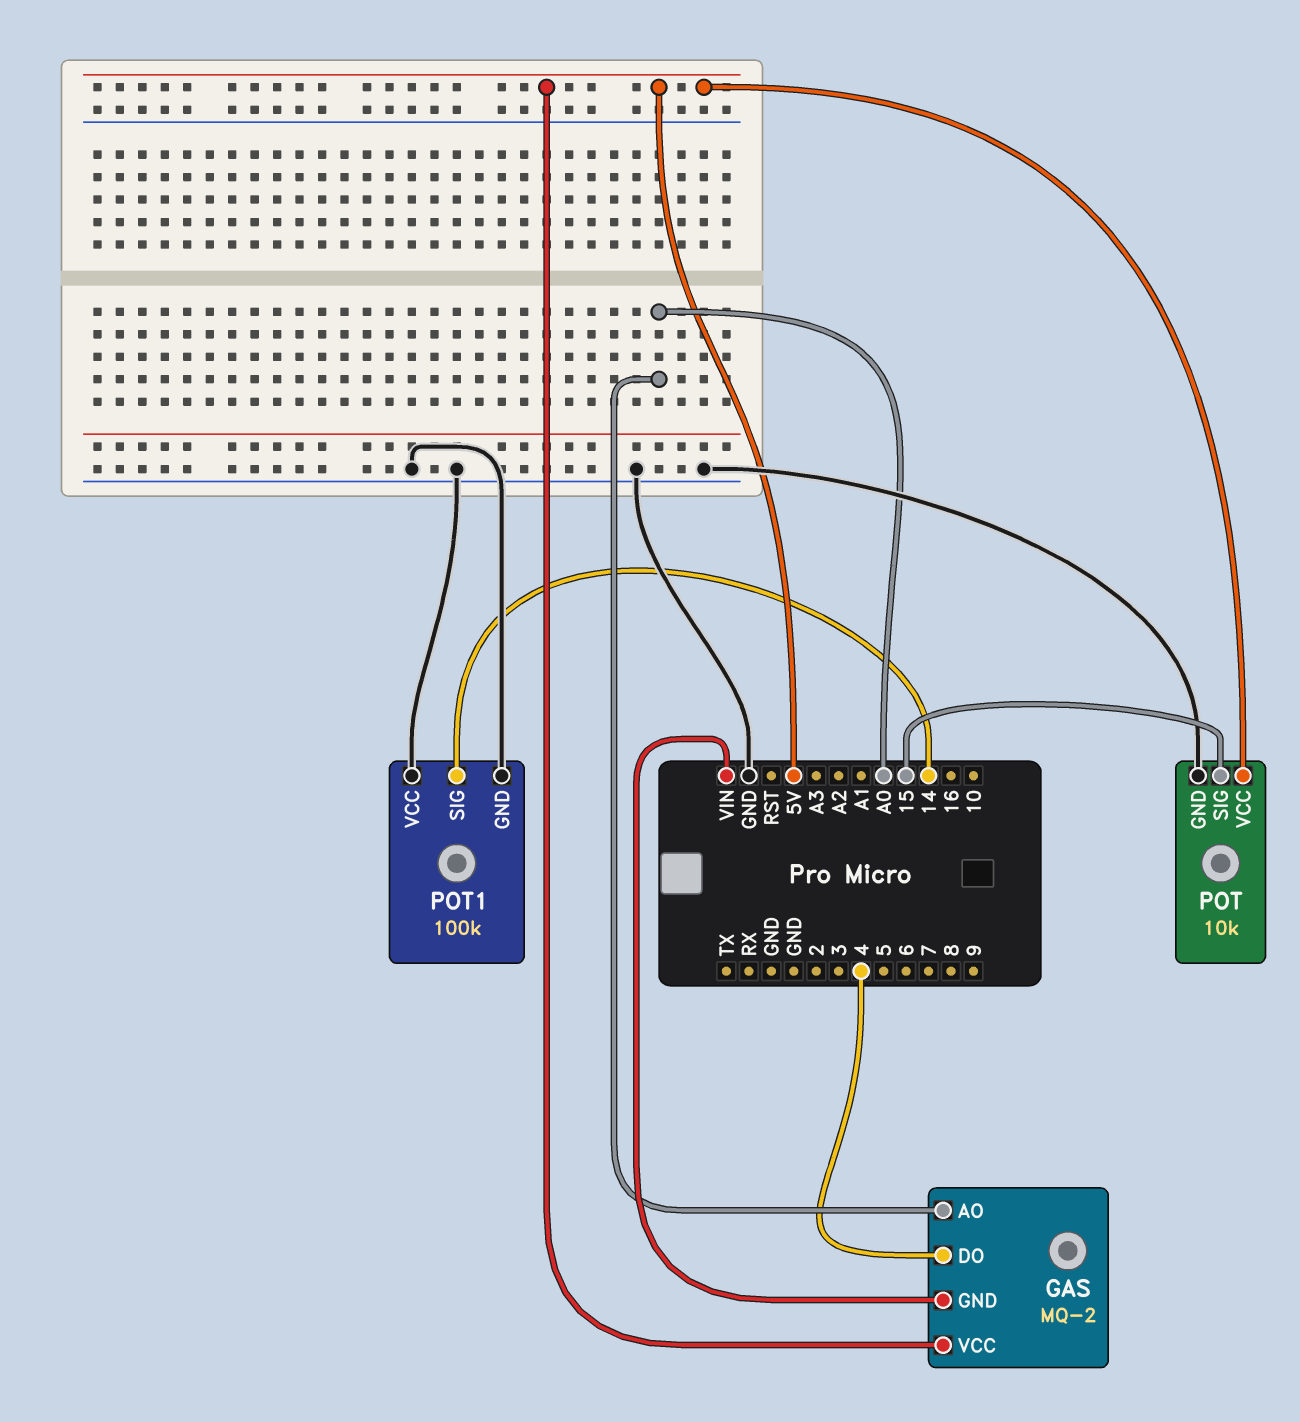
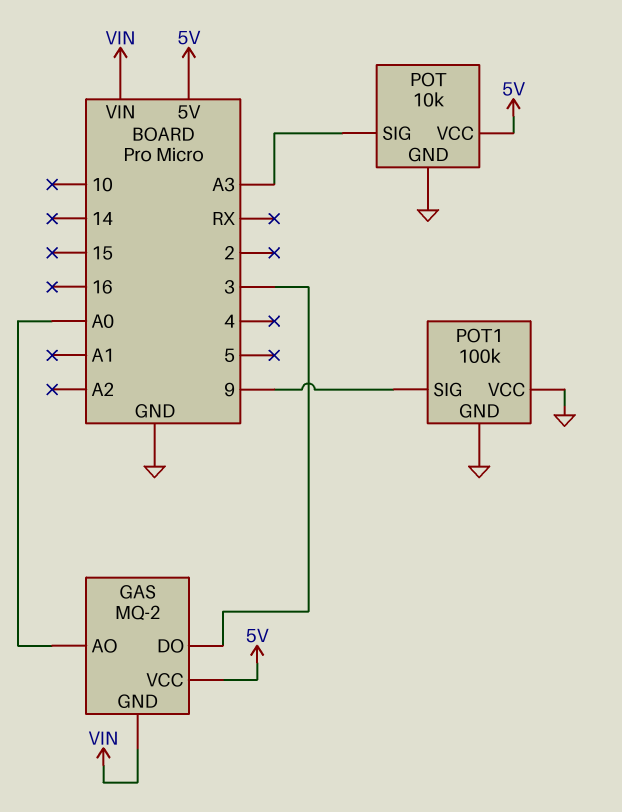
GAS pin DO: 4 -> 3
POT pin SIG: 15 -> A3
POT1 pin SIG: 14 -> 9

